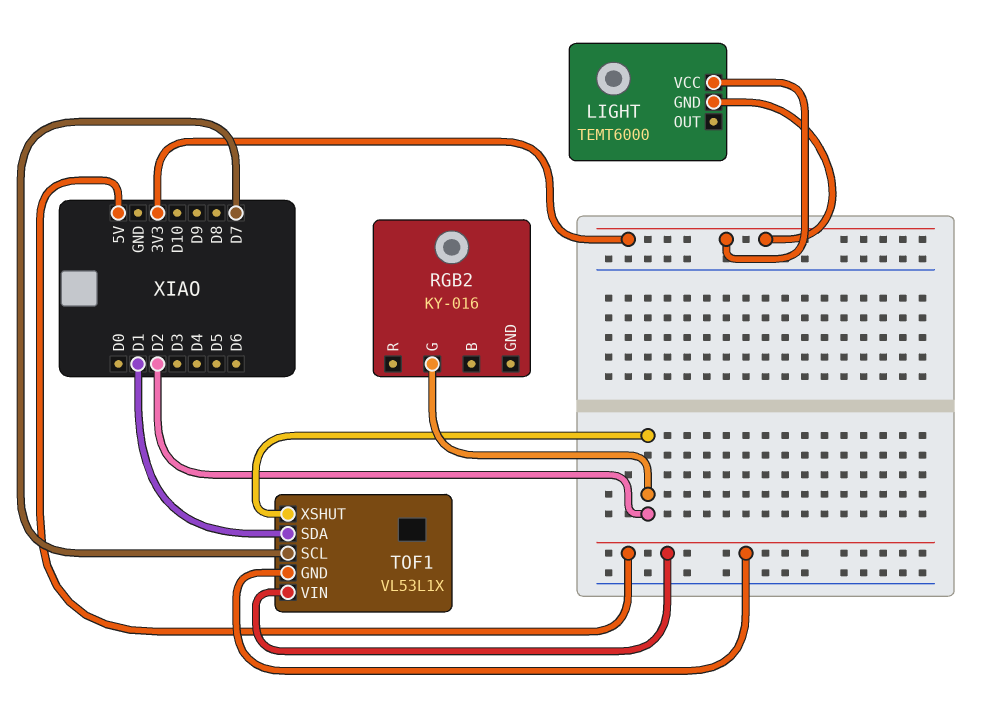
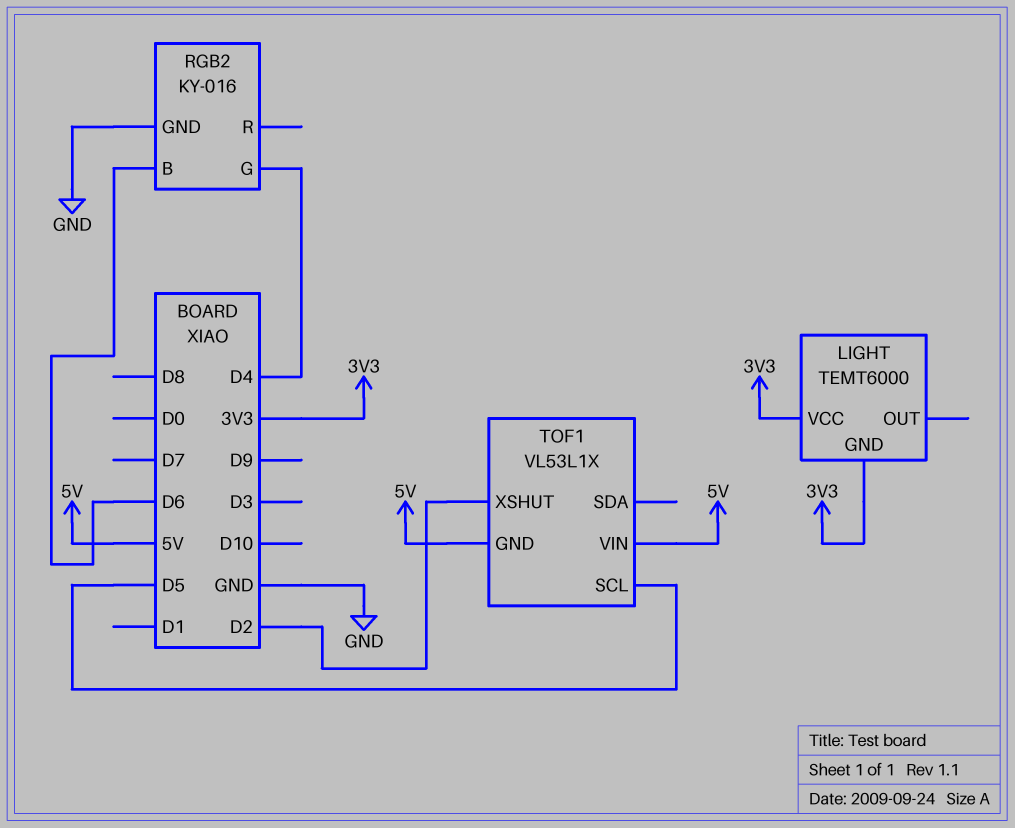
RGB2 pin B: none -> D6
RGB2 pin G: D2 -> D4
RGB2 pin GND: none -> GND
TOF1 pin SCL: D7 -> D5
TOF1 pin SDA: D1 -> none

